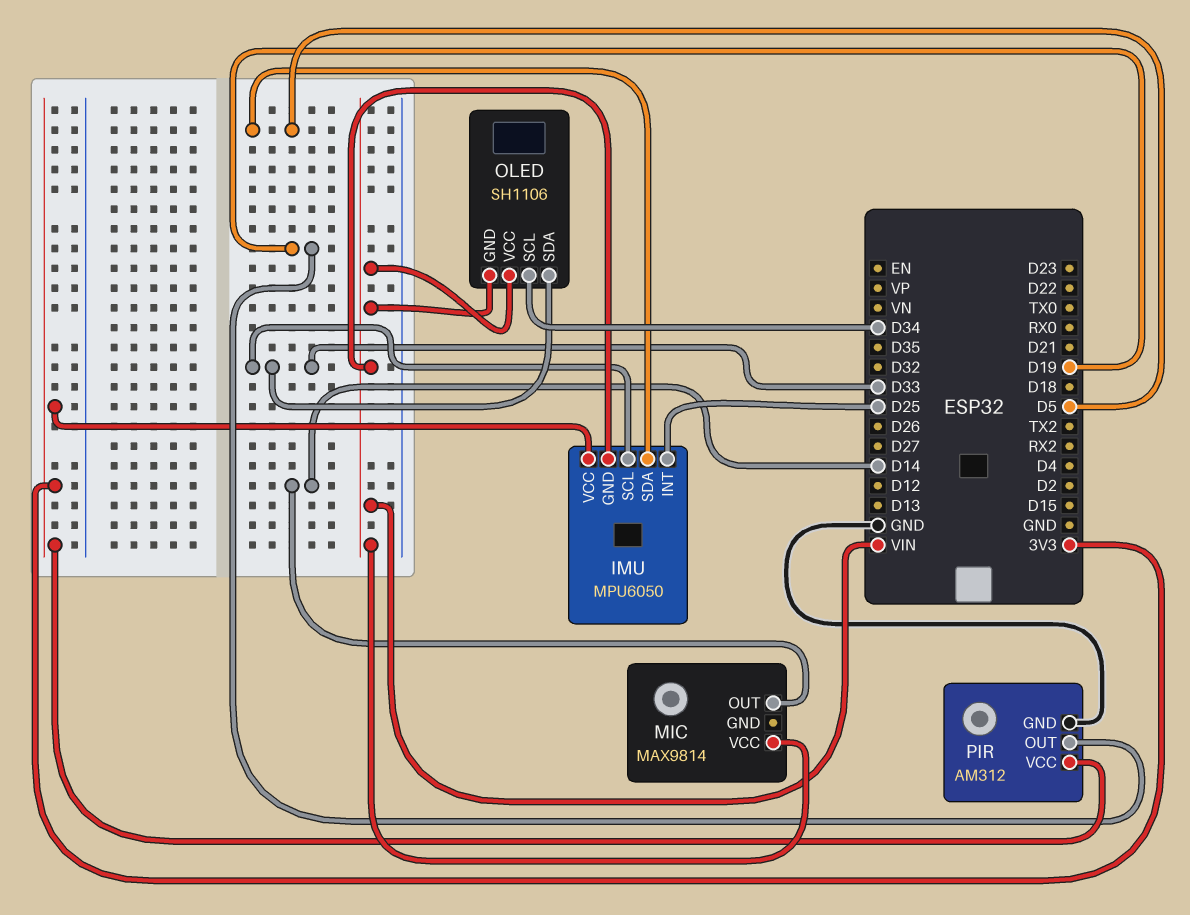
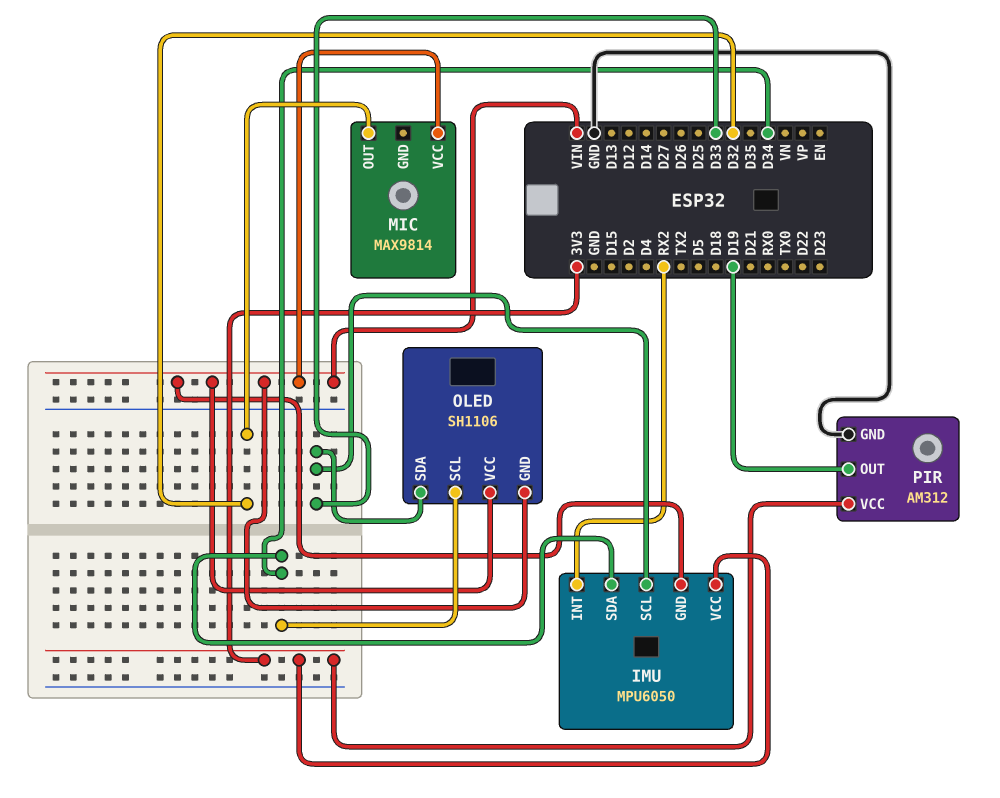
IMU pin INT: D25 -> RX2
IMU pin SDA: D5 -> D34
MIC pin OUT: D14 -> D32

